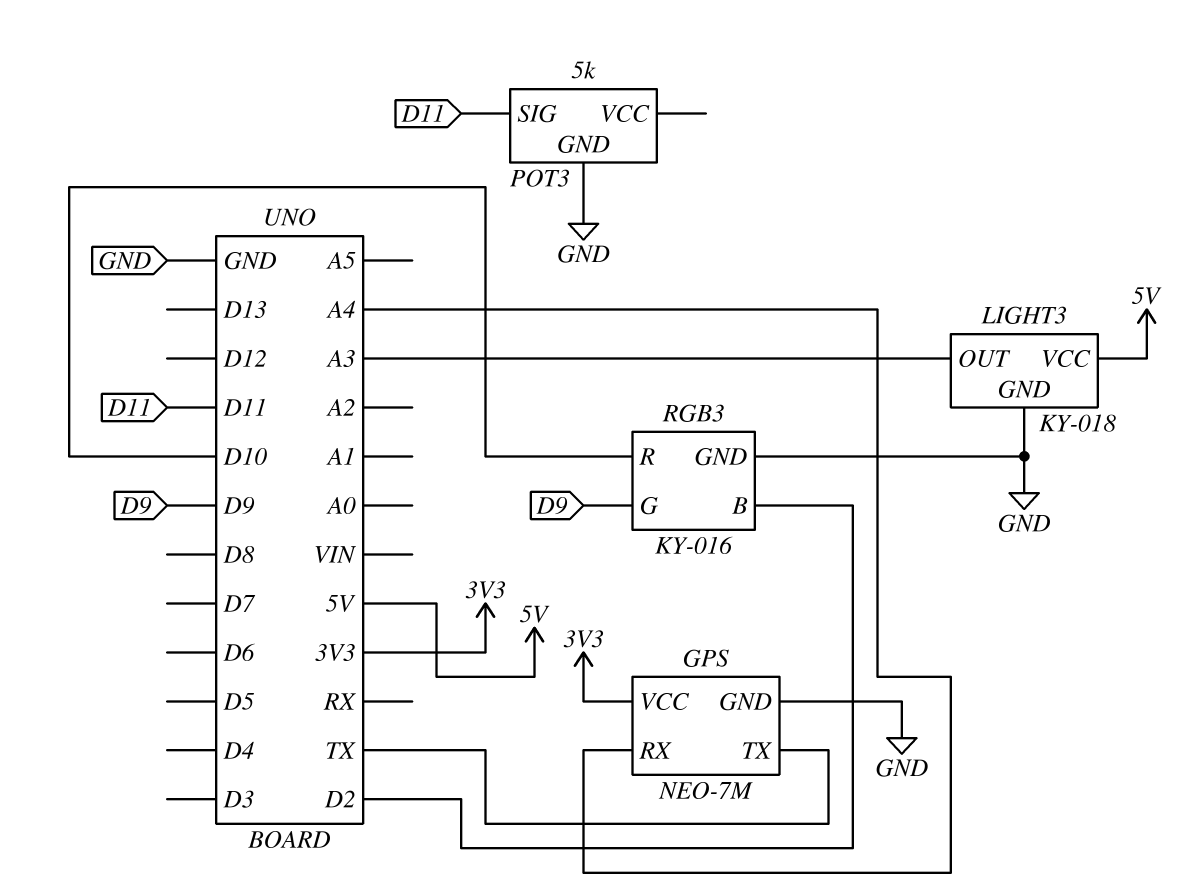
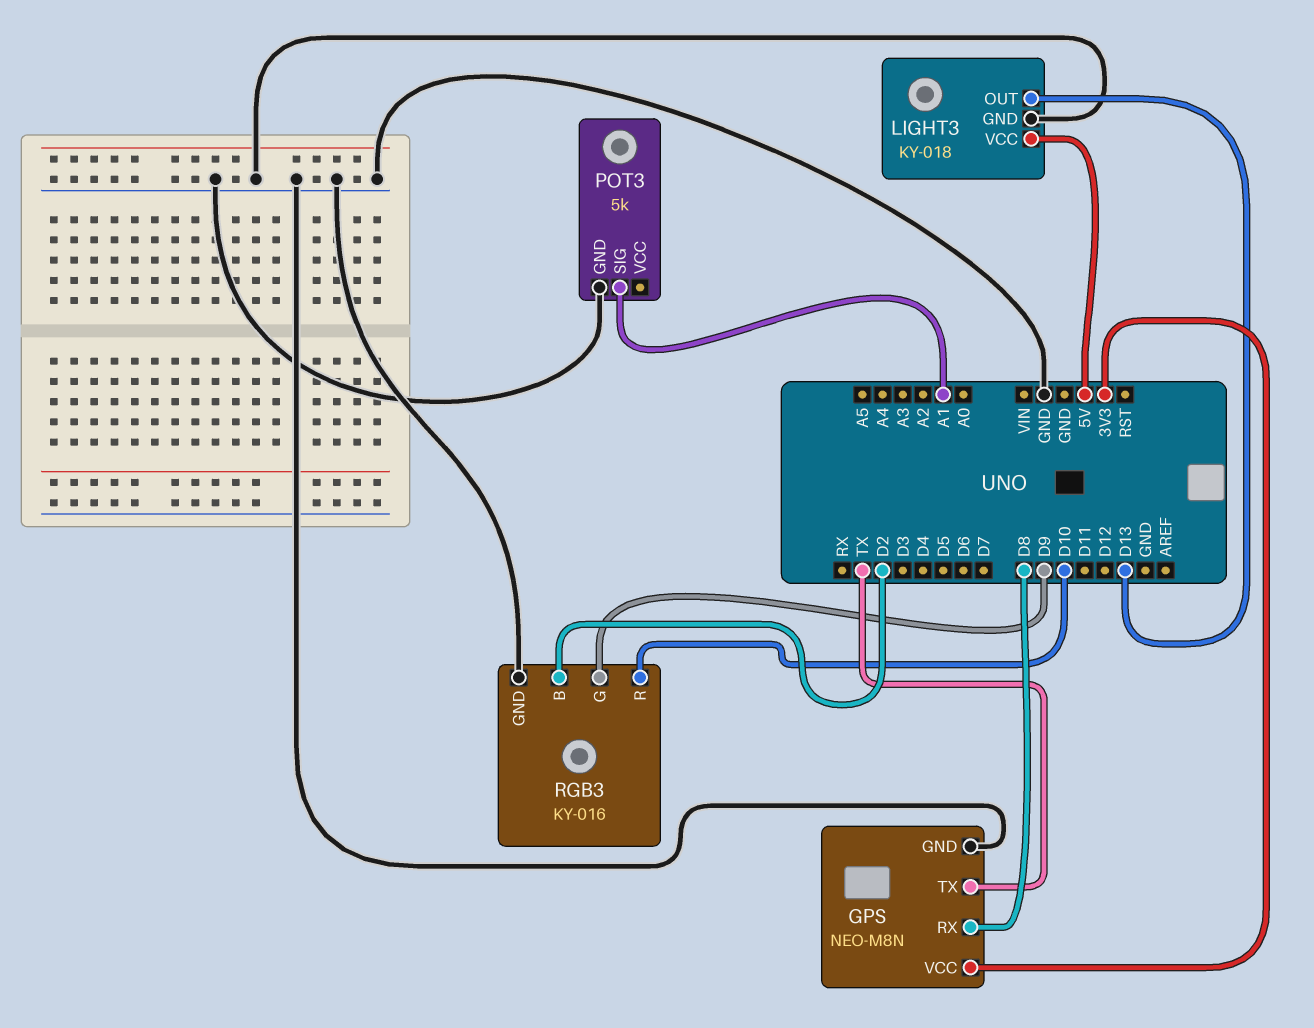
GPS: NEO-7M -> NEO-M8N
GPS pin RX: A4 -> D8
LIGHT3 pin OUT: A3 -> D13
POT3 pin SIG: D11 -> A1

